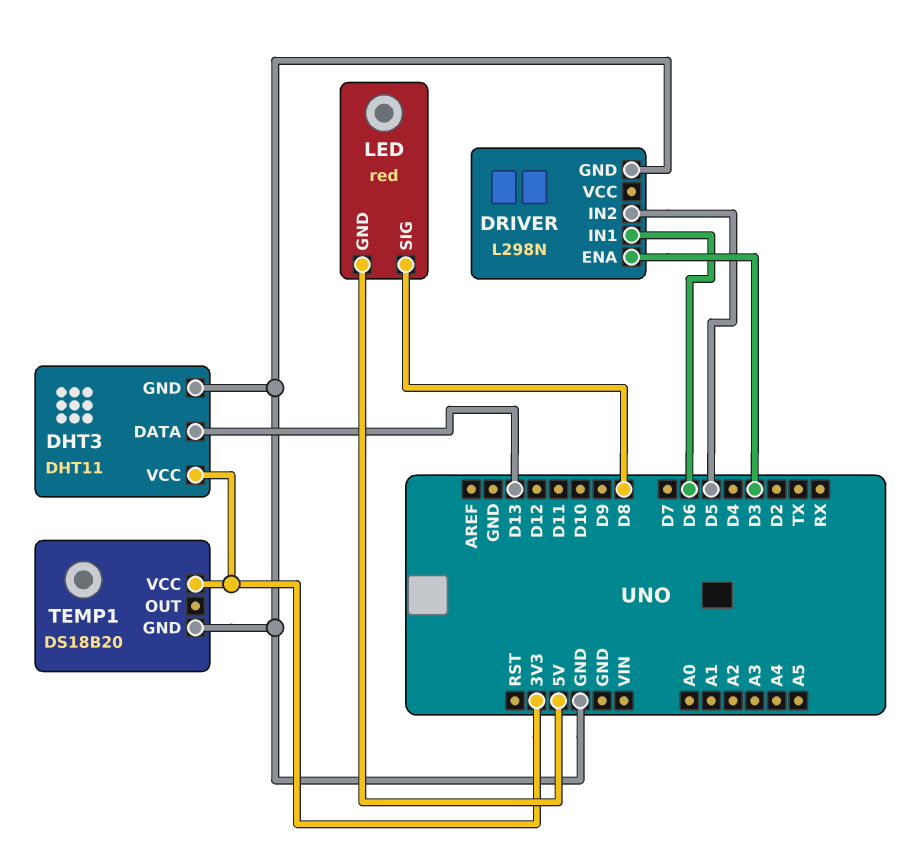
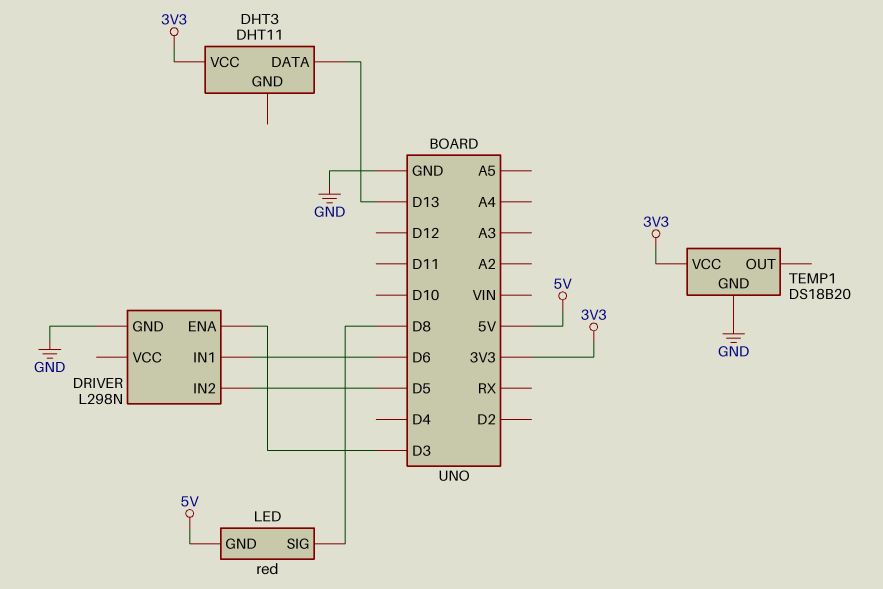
DHT3 pin GND: GND -> none

